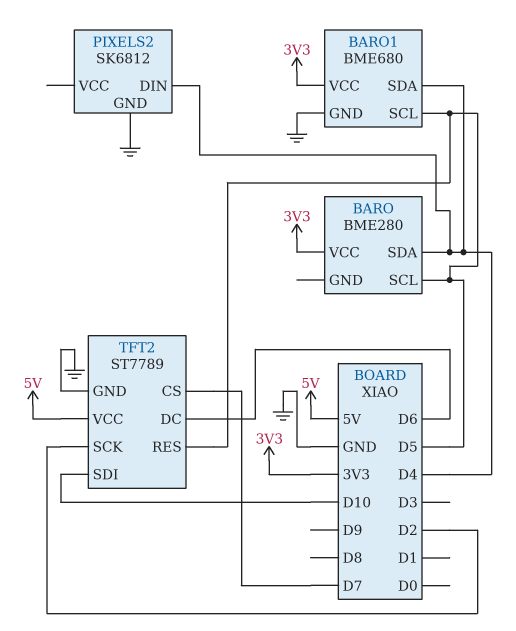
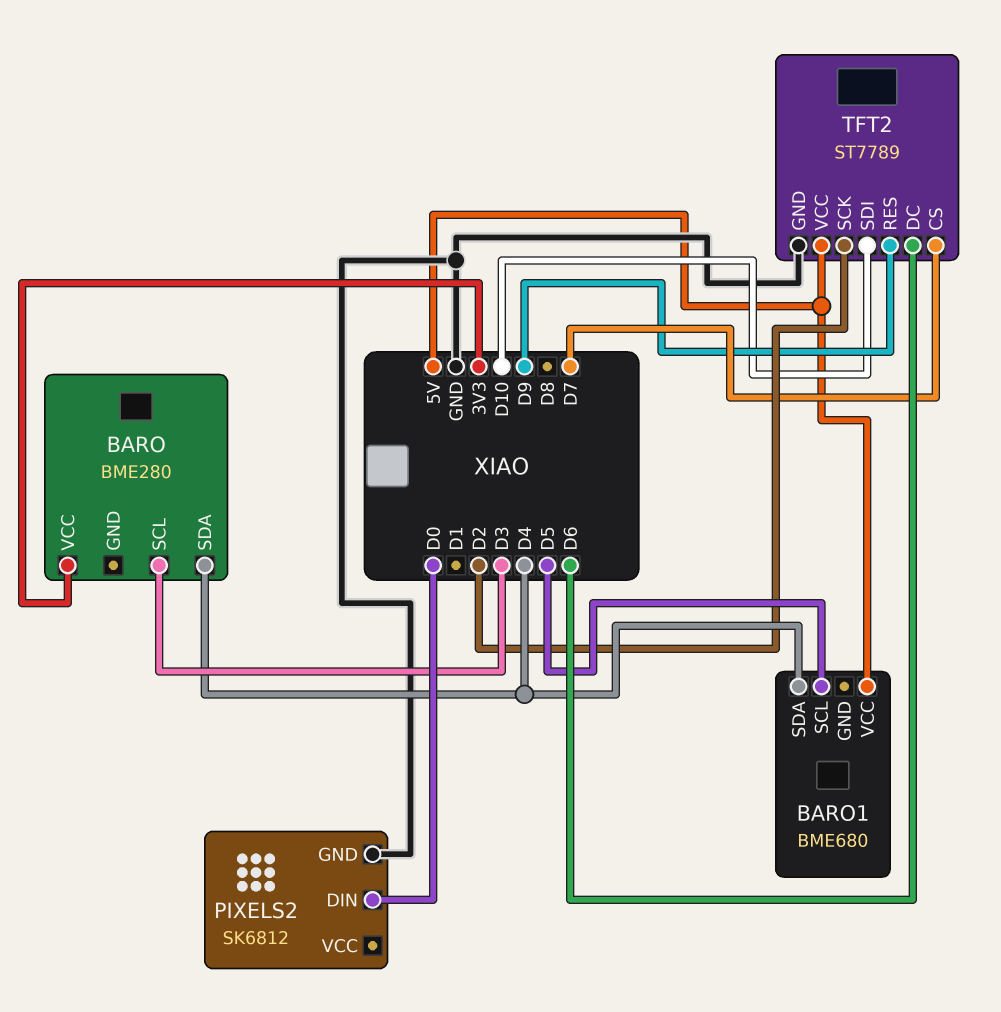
BARO pin SCL: D5 -> D3
BARO1 pin GND: GND -> none
BARO1 pin VCC: 3V3 -> 5V
PIXELS2 pin DIN: D4 -> D0
TFT2 pin RES: D5 -> D9

